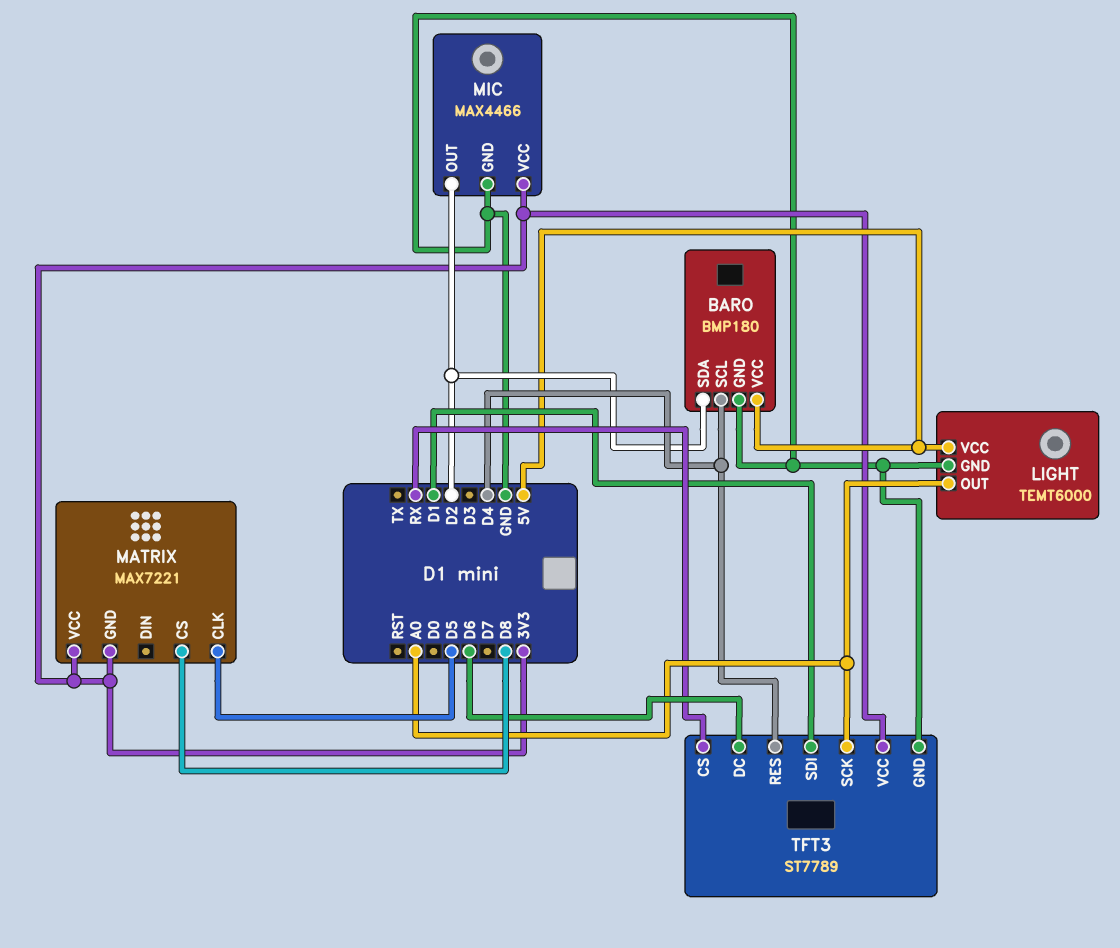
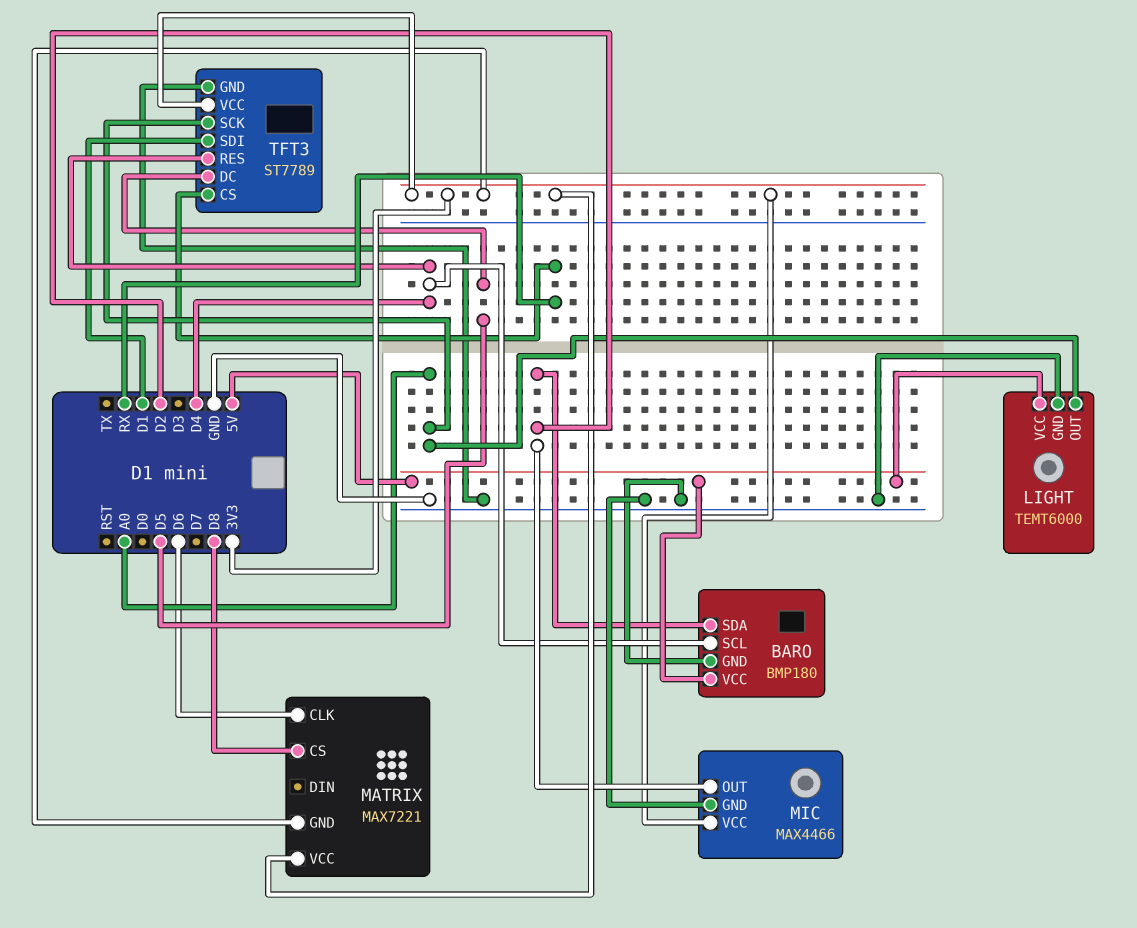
MATRIX pin CLK: D5 -> D6
TFT3 pin DC: D6 -> D5

